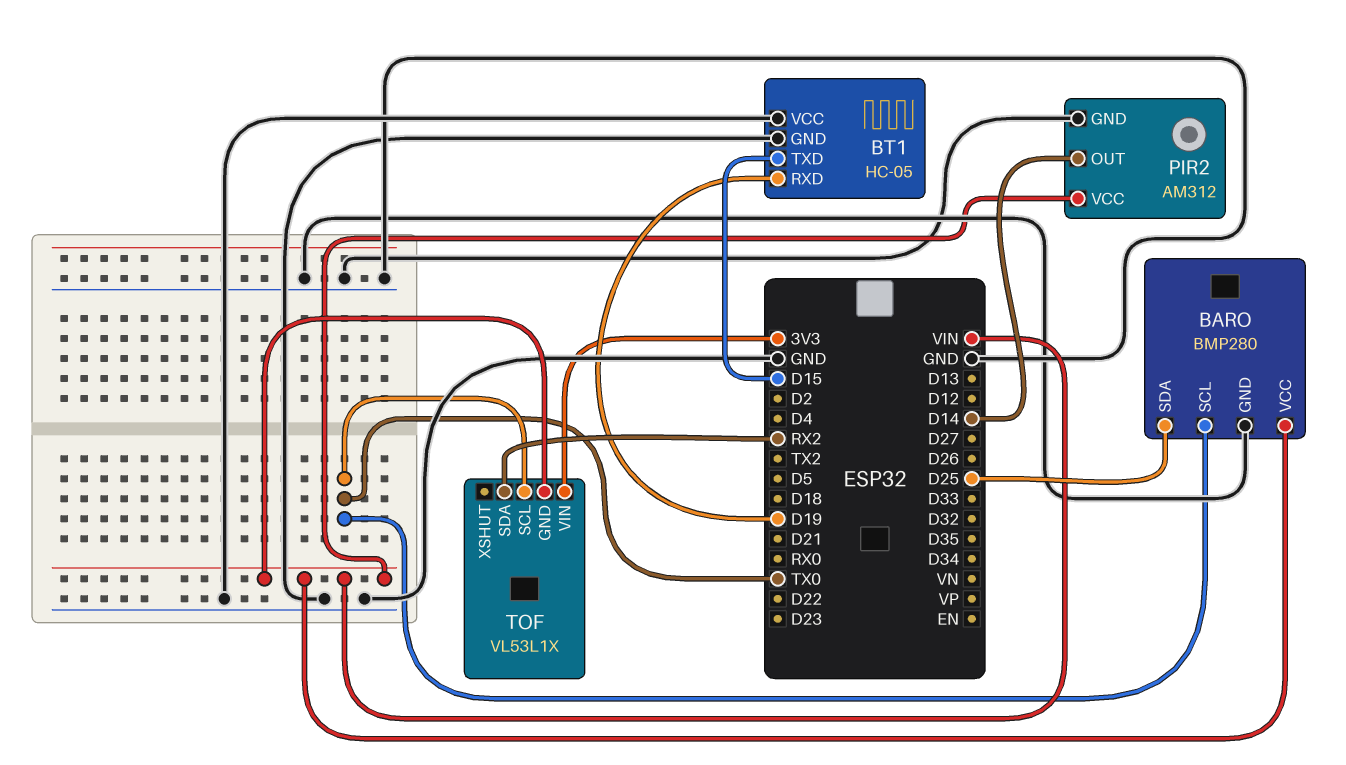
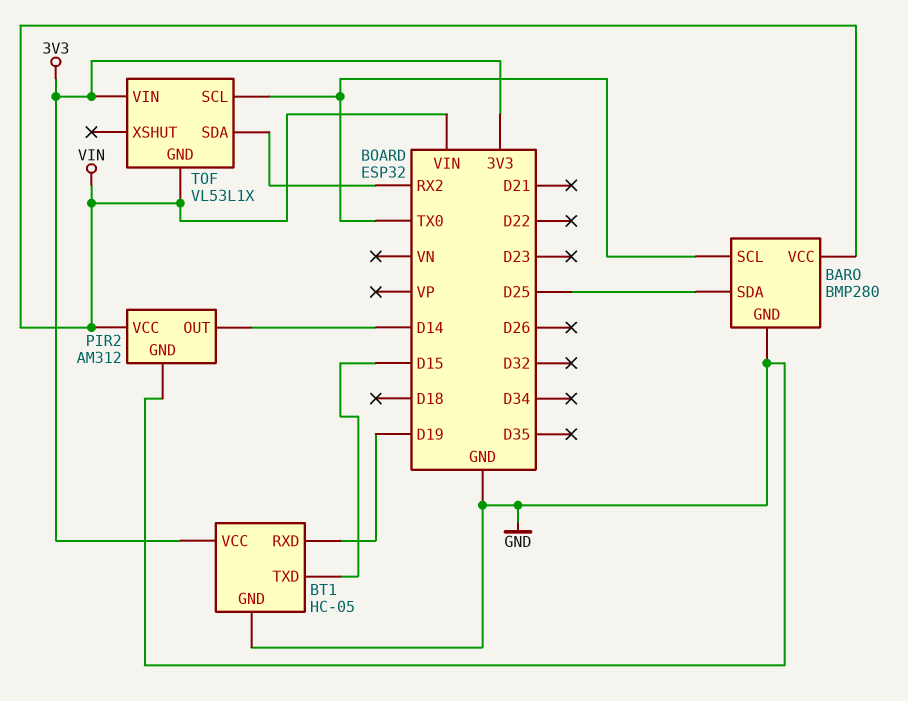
BT1 pin VCC: GND -> 3V3

